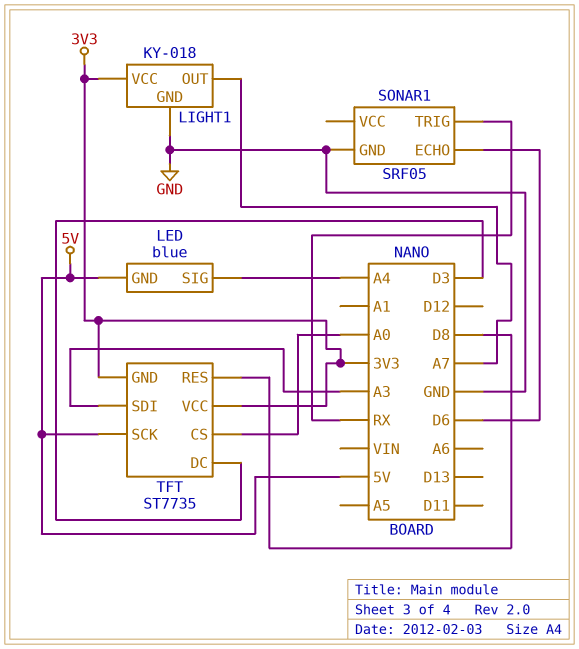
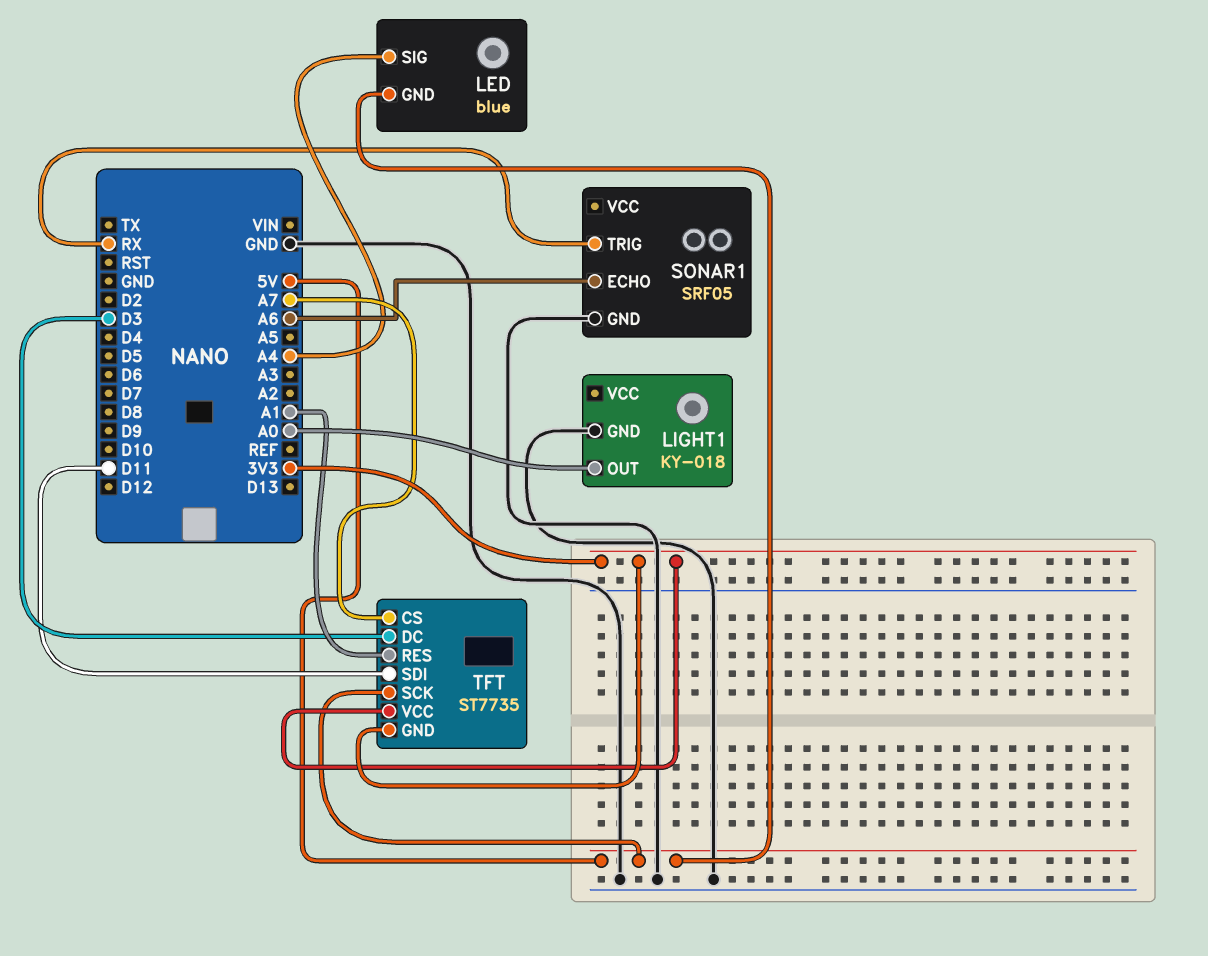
LIGHT1 pin OUT: A7 -> A0
LIGHT1 pin VCC: 3V3 -> none
SONAR1 pin ECHO: D6 -> A6
TFT pin CS: A0 -> A7
TFT pin RES: D8 -> A1
TFT pin SDI: A3 -> D11

